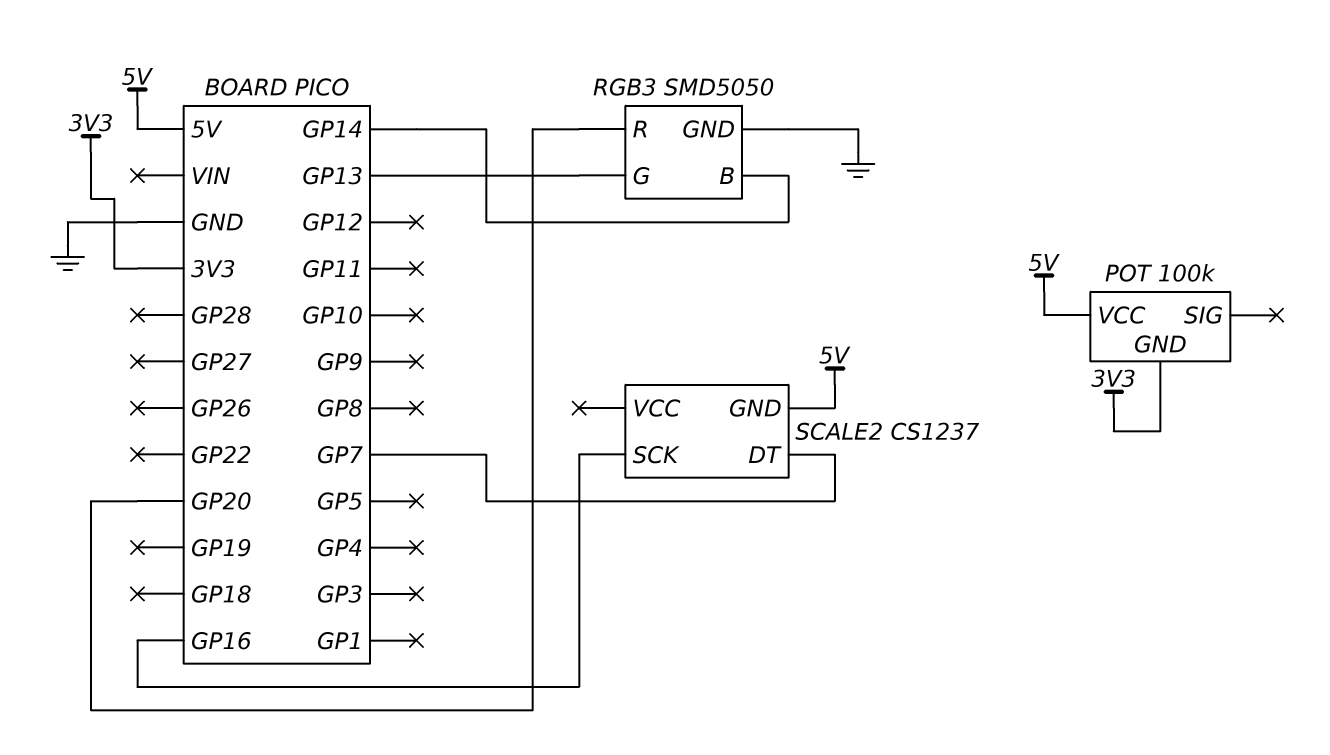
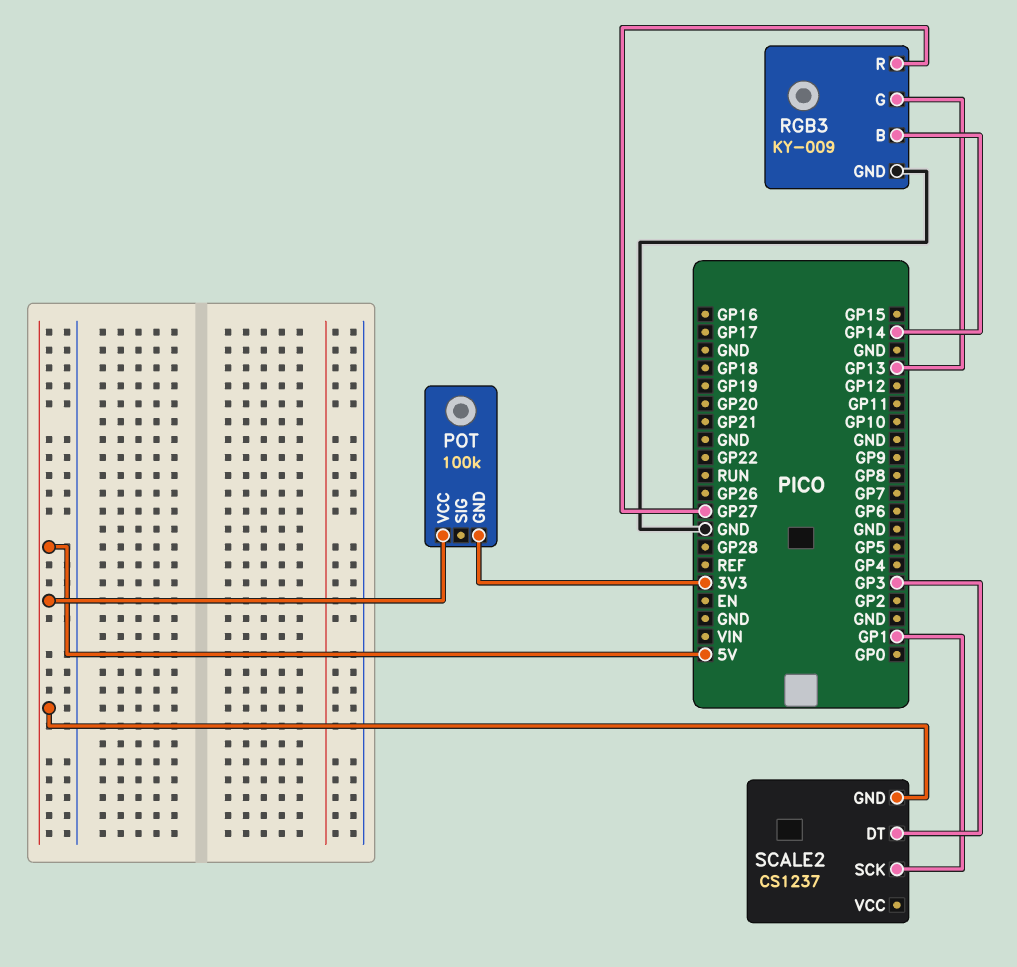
RGB3: SMD5050 -> KY-009
RGB3 pin R: GP20 -> GP27
SCALE2 pin DT: GP7 -> GP3
SCALE2 pin SCK: GP16 -> GP1

